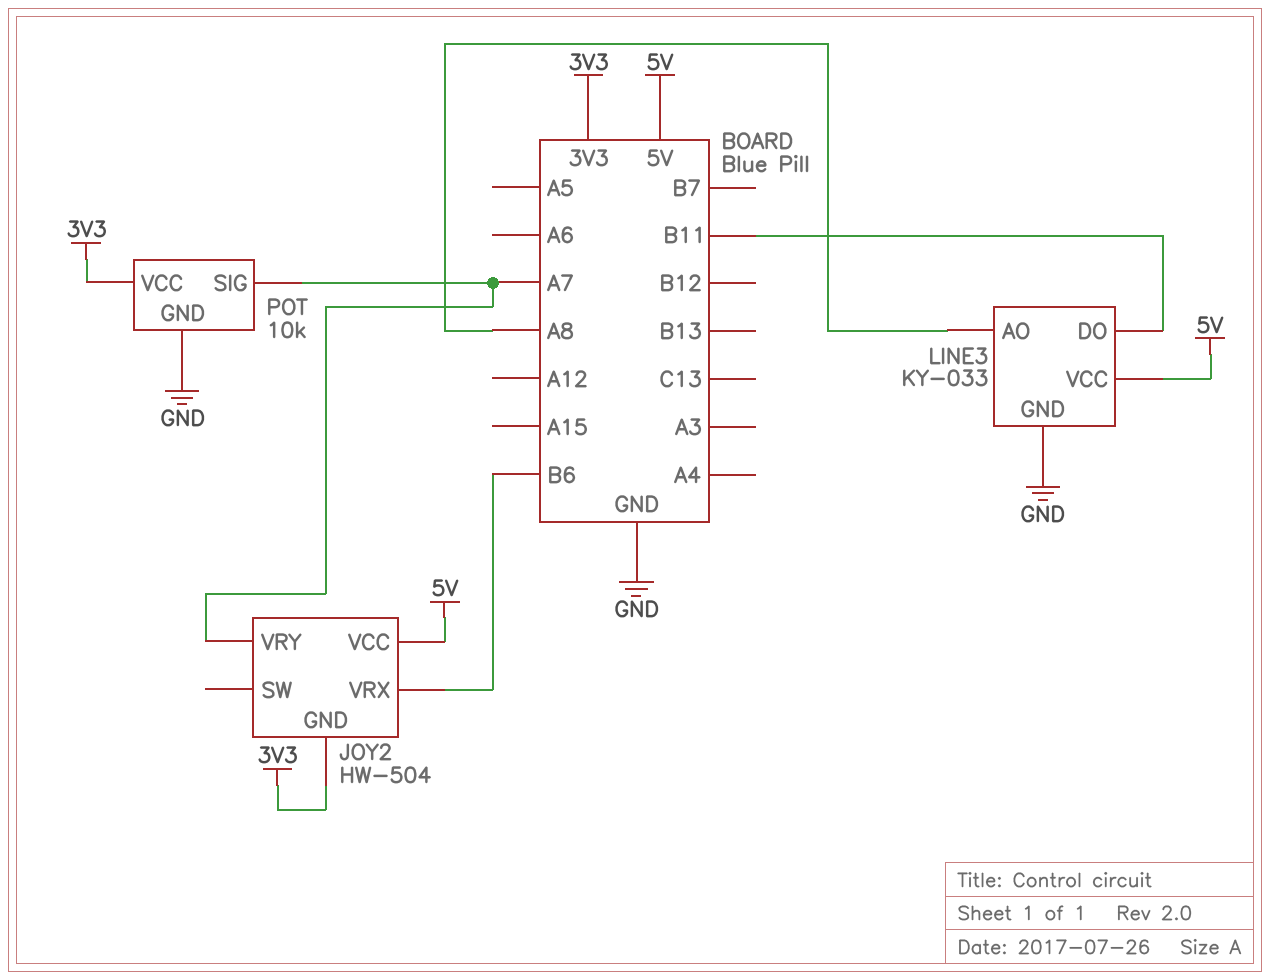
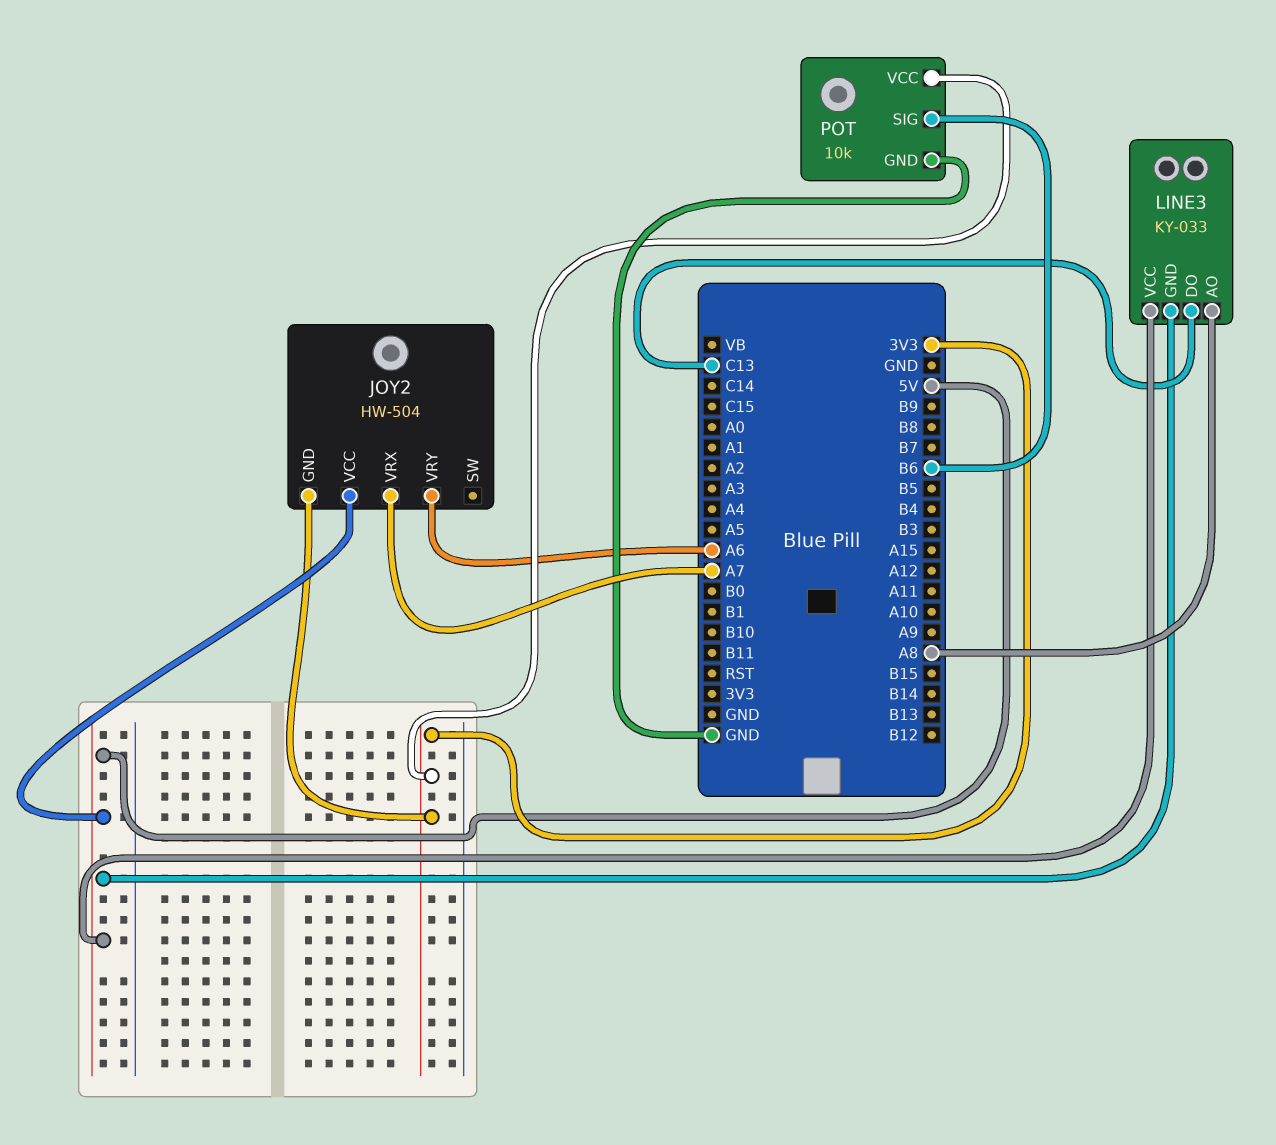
JOY2 pin VRX: B6 -> A7
JOY2 pin VRY: A7 -> A6
LINE3 pin DO: B11 -> C13
LINE3 pin GND: GND -> 5V
POT pin SIG: A7 -> B6

